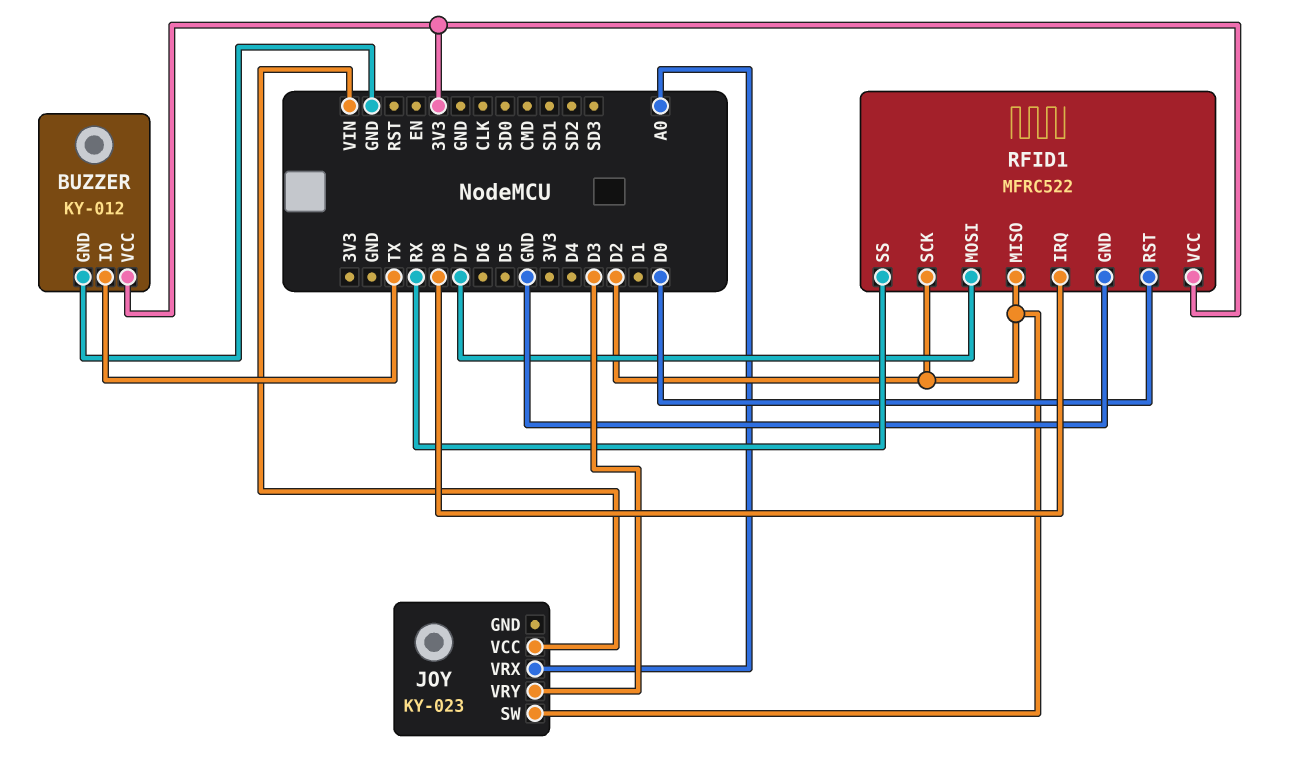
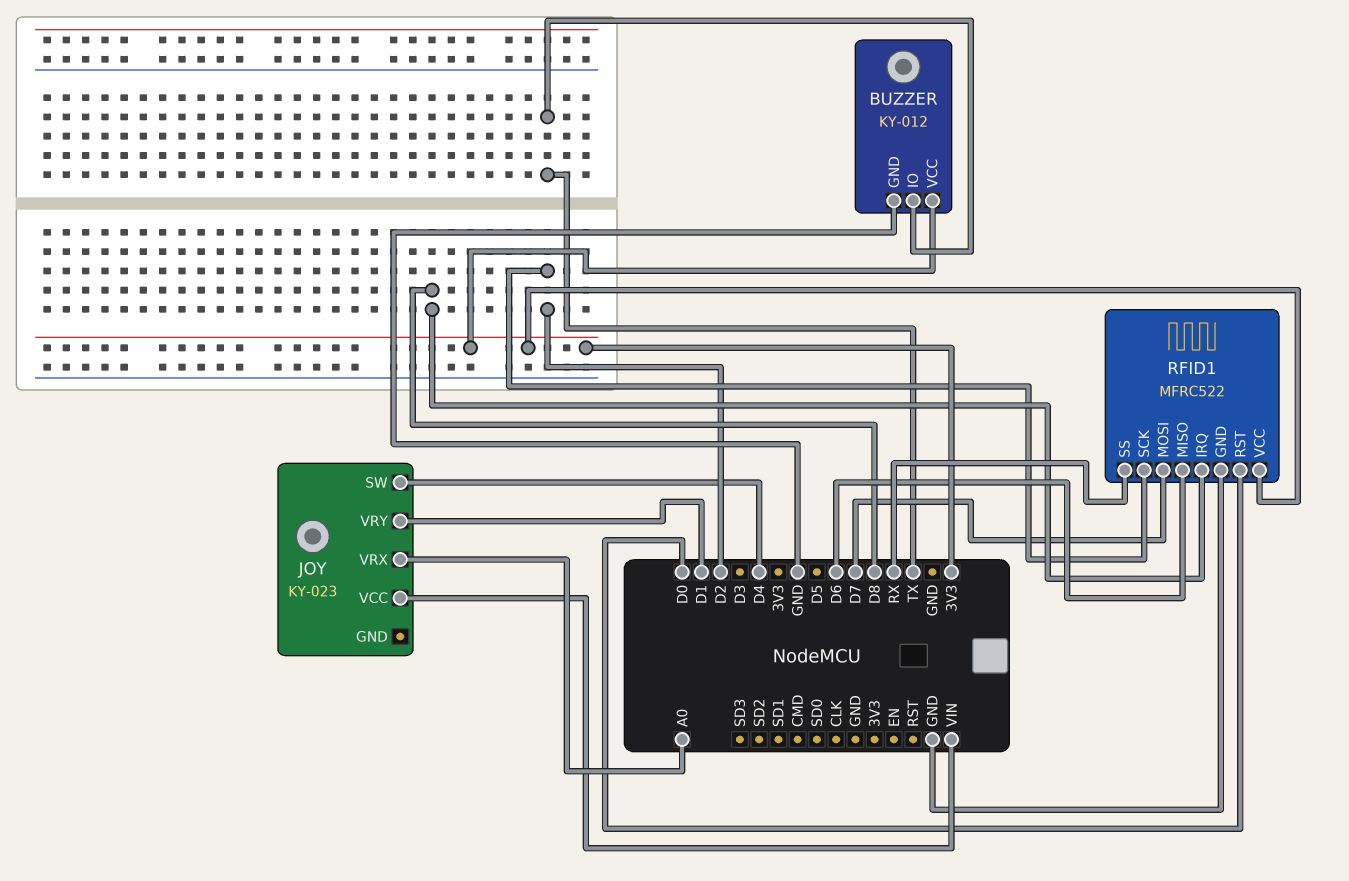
JOY pin SW: D2 -> D4
JOY pin VRY: D3 -> D1
RFID1 pin MISO: D2 -> D6

